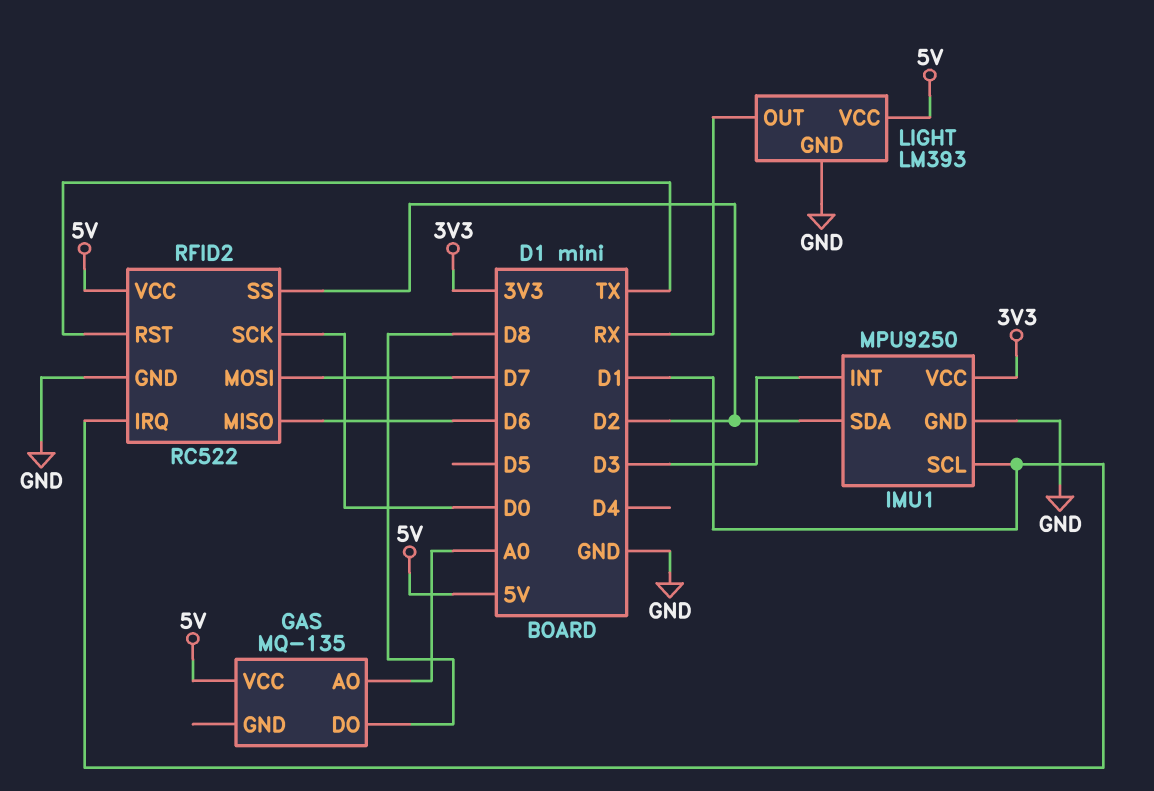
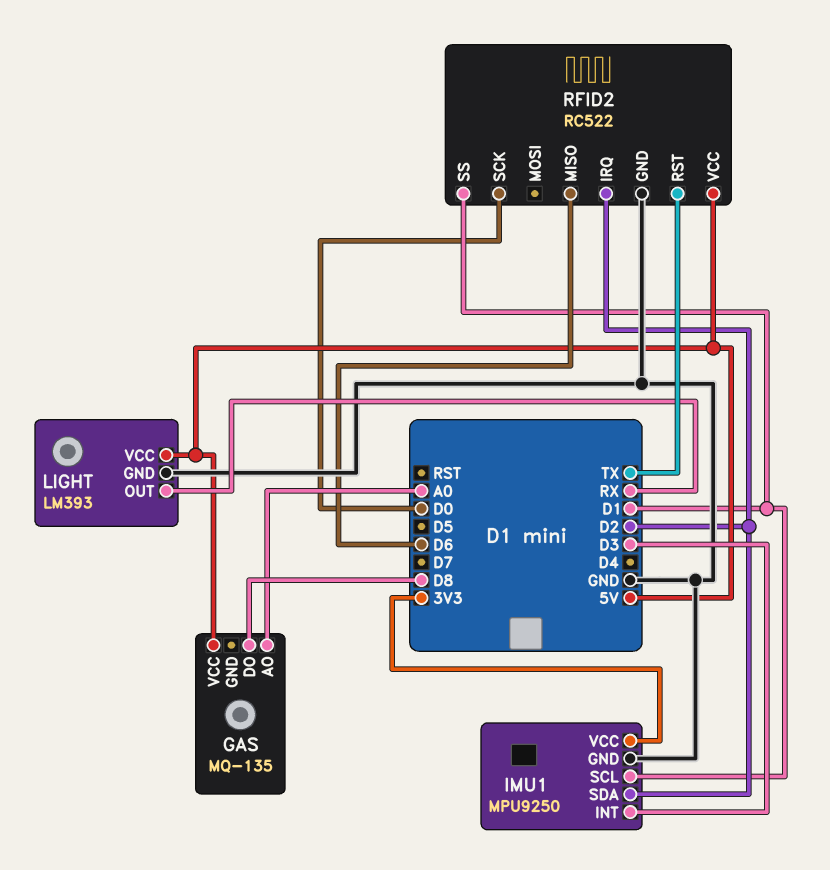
RFID2 pin IRQ: D1 -> D2
RFID2 pin MOSI: D7 -> none
RFID2 pin SS: D2 -> D1

